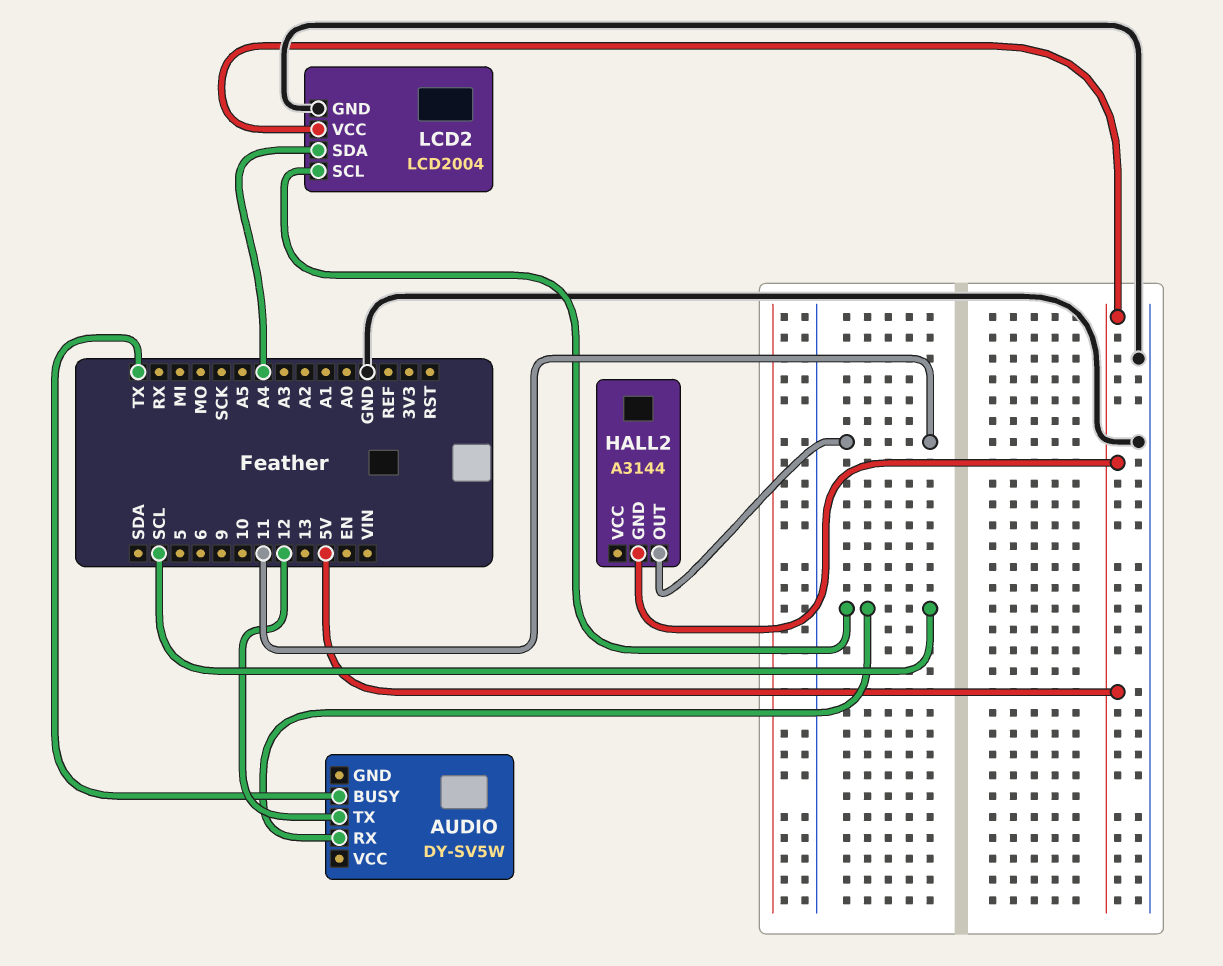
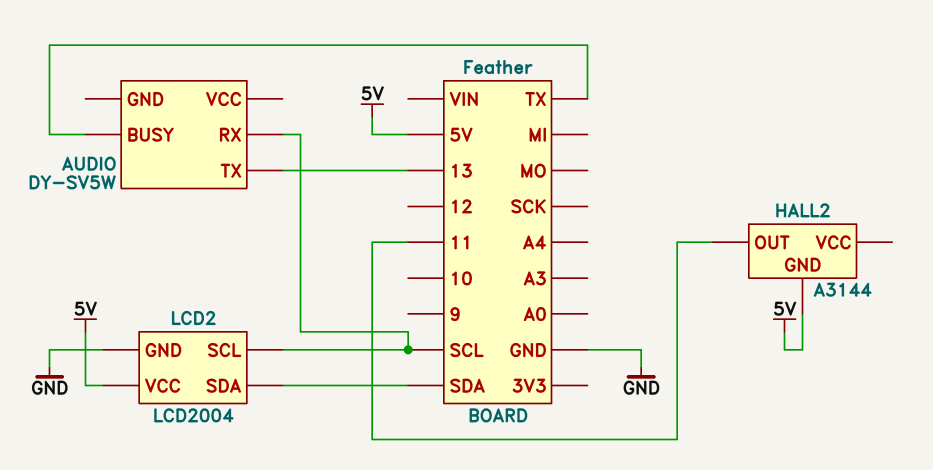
AUDIO pin TX: 12 -> 13
LCD2 pin SDA: A4 -> SDA

